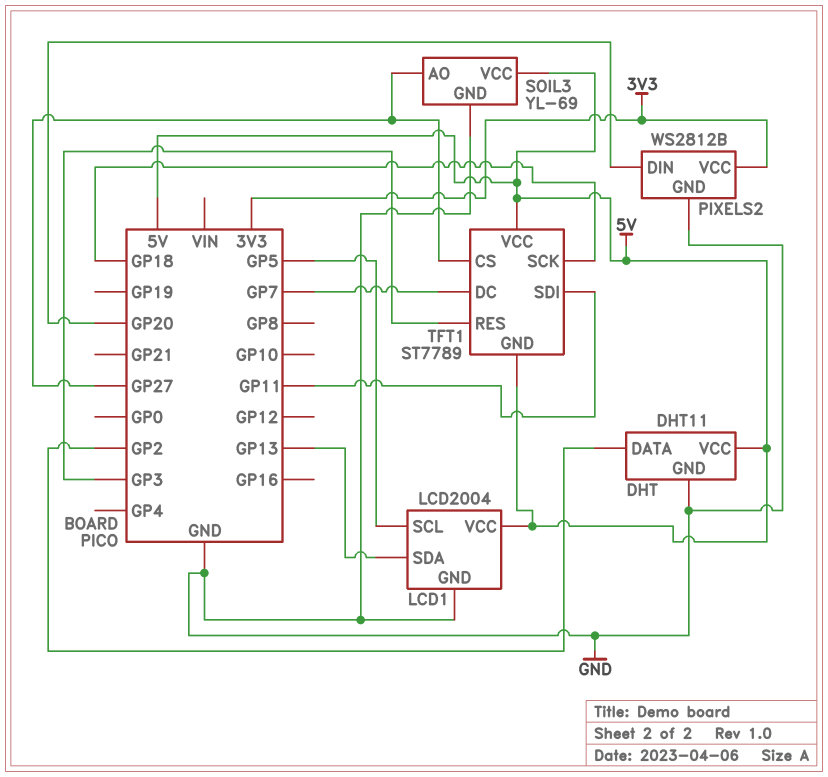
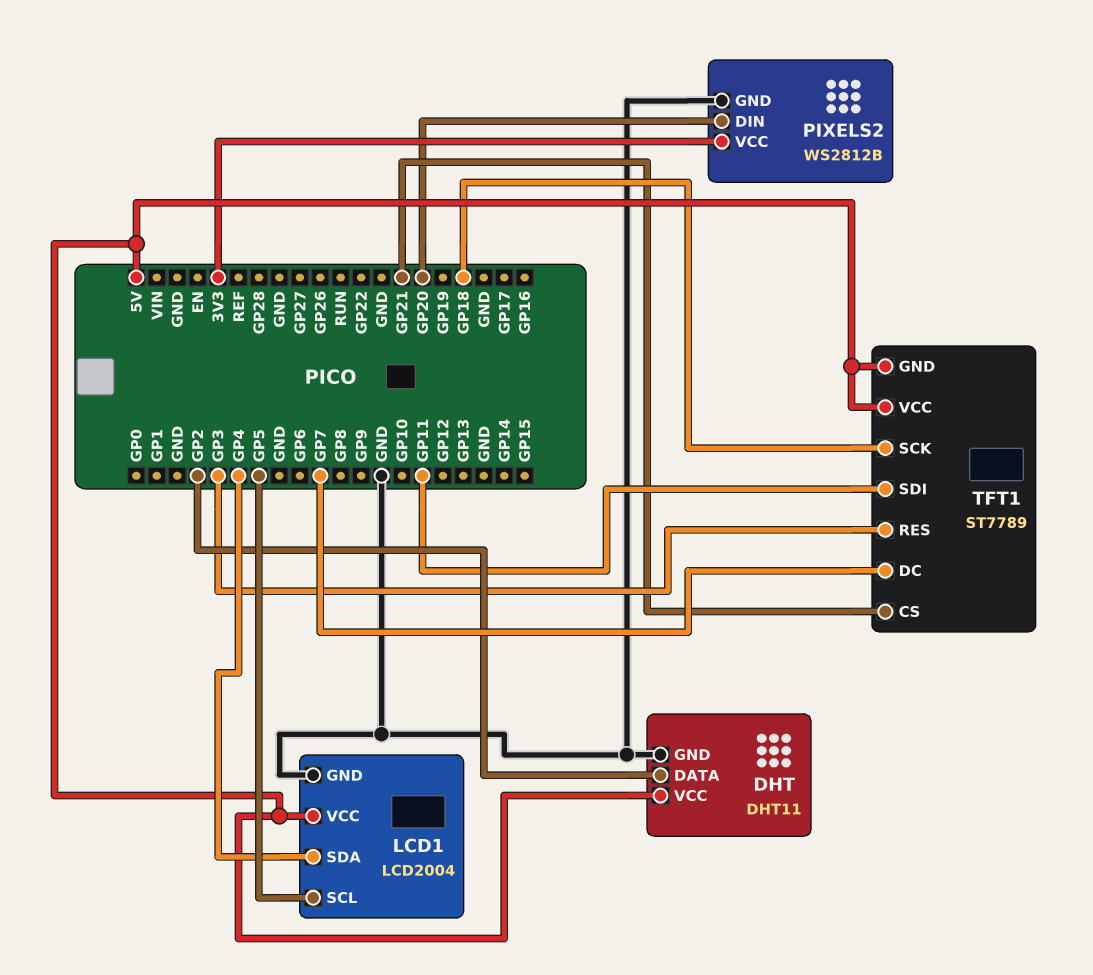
LCD1 pin SDA: GP13 -> GP4
SOIL3: YL-69 -> none
SOIL3 pin AO: GP27 -> none
SOIL3 pin GND: GND -> none
SOIL3 pin VCC: 5V -> none
TFT1 pin CS: GP27 -> GP21

